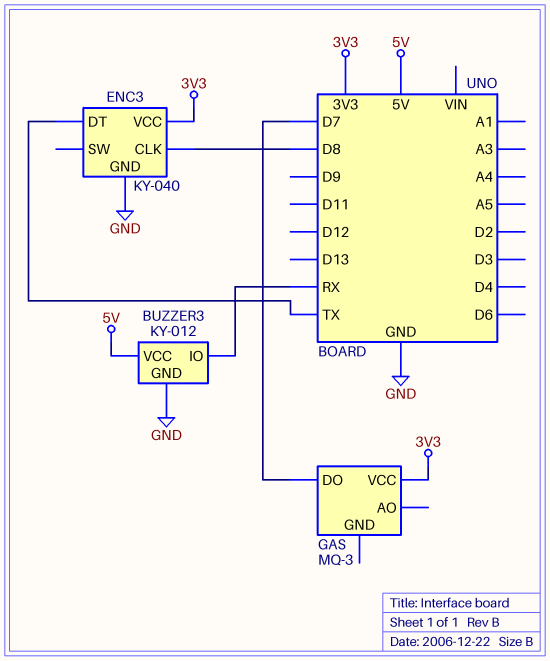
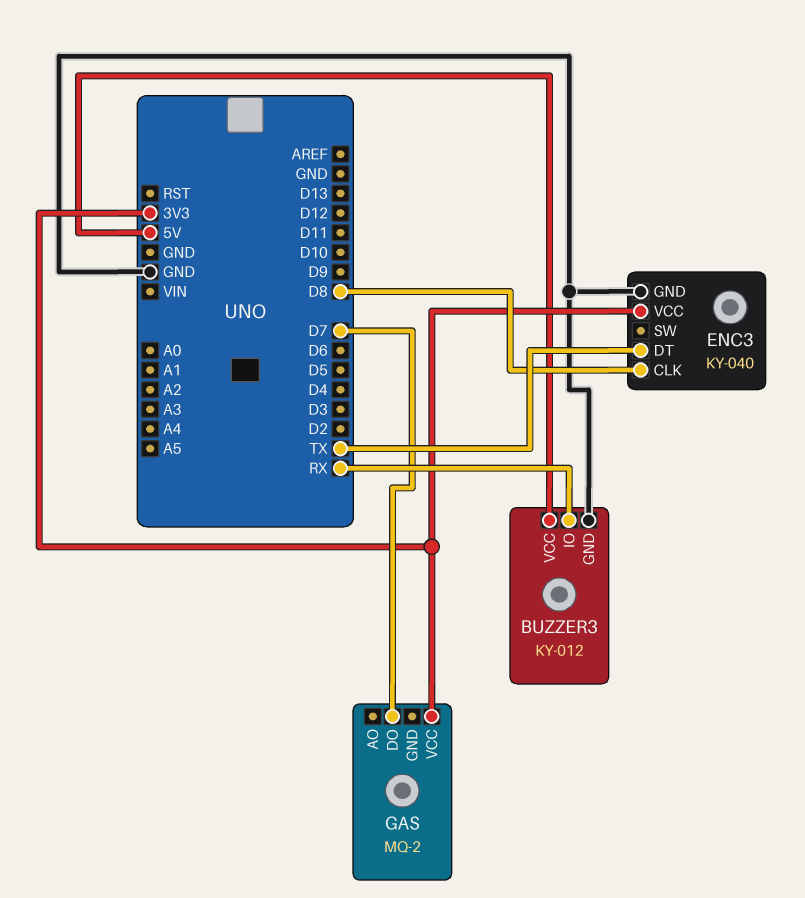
GAS: MQ-3 -> MQ-2

